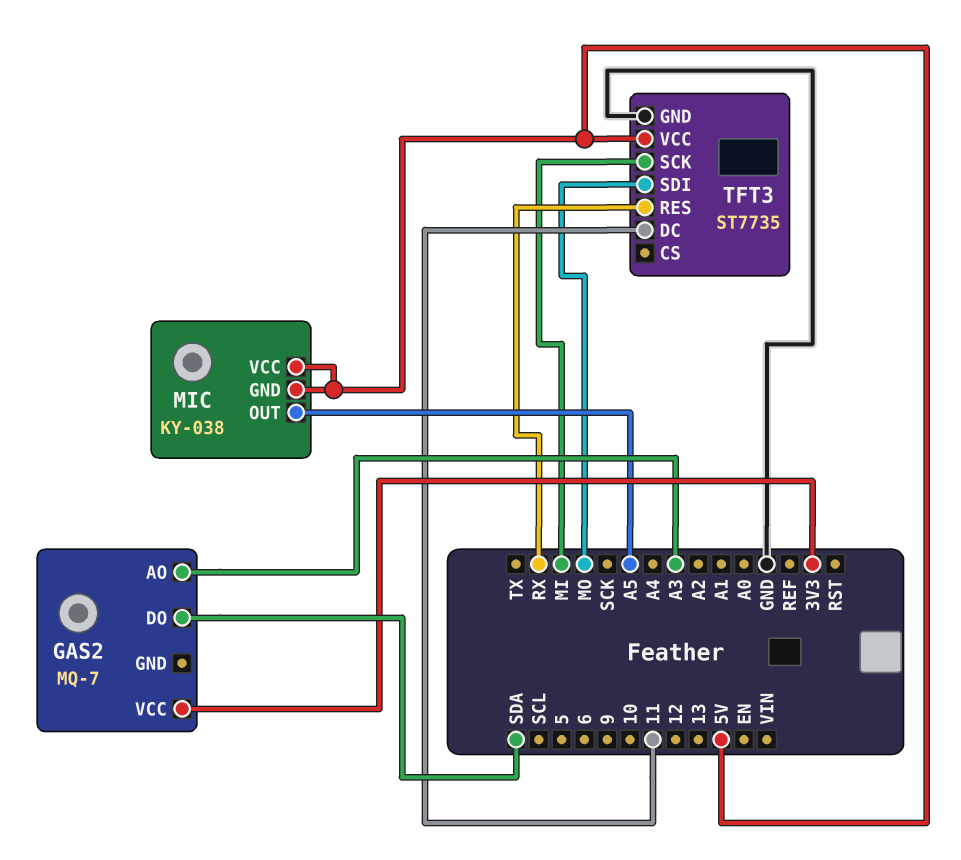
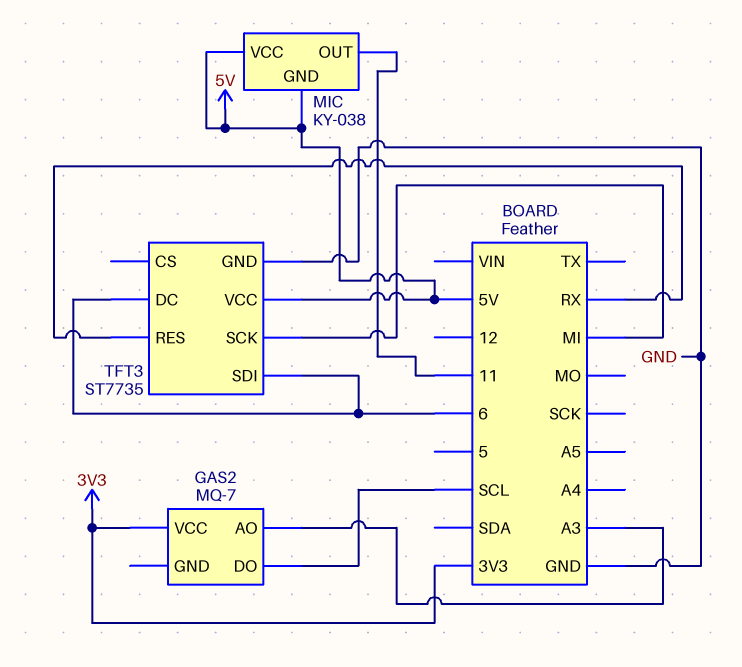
GAS2 pin DO: SDA -> SCL
MIC pin OUT: A5 -> 11
TFT3 pin DC: 11 -> 6
TFT3 pin SDI: MO -> 6

